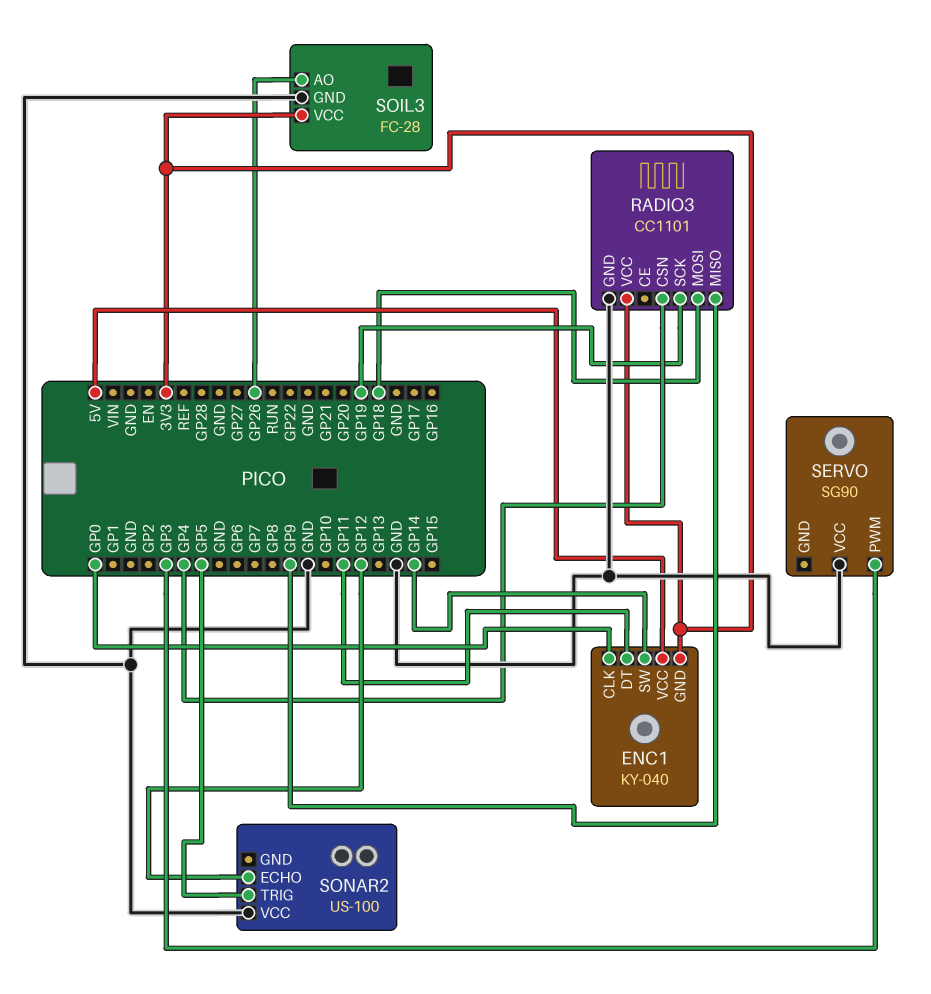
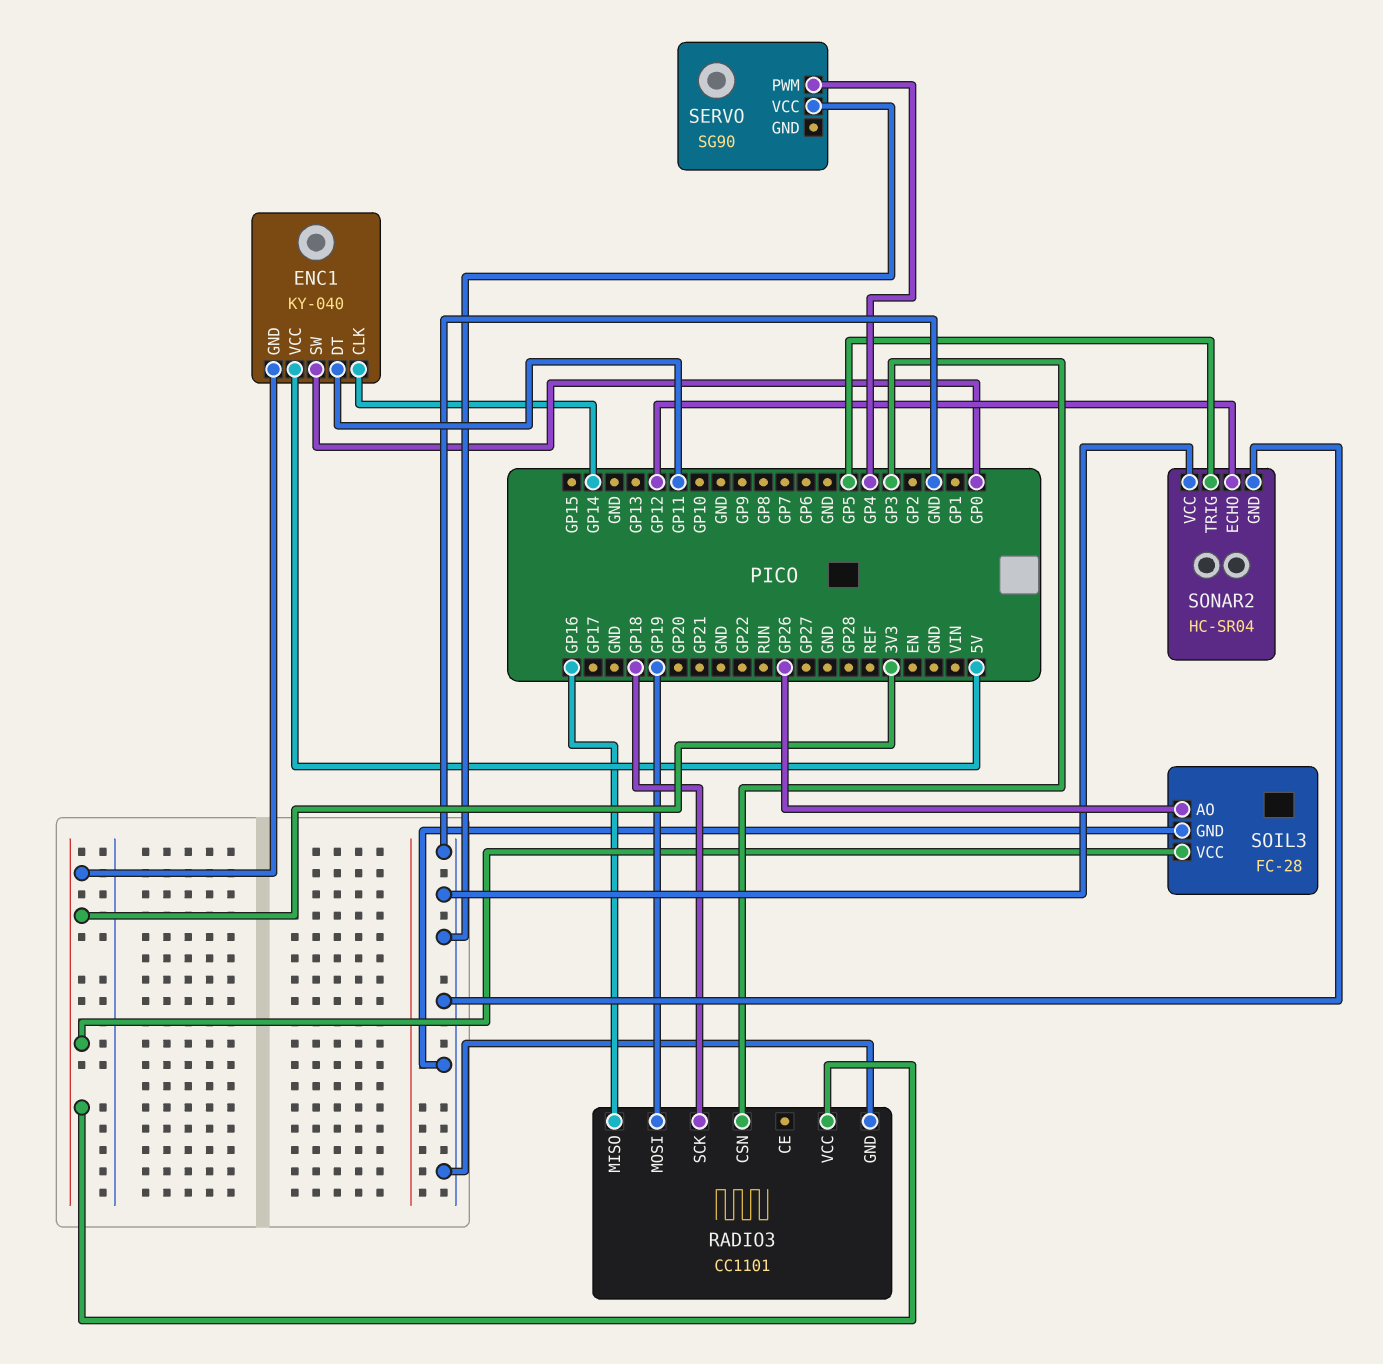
ENC1 pin CLK: GP0 -> GP14
ENC1 pin SW: GP14 -> GP0
RADIO3 pin CSN: GP4 -> GP3
RADIO3 pin MISO: GP9 -> GP16
RADIO3 pin MOSI: GP18 -> GP19
RADIO3 pin SCK: GP19 -> GP18
SERVO pin PWM: GP3 -> GP4
SONAR2: US-100 -> HC-SR04
SONAR2 pin GND: none -> GND

